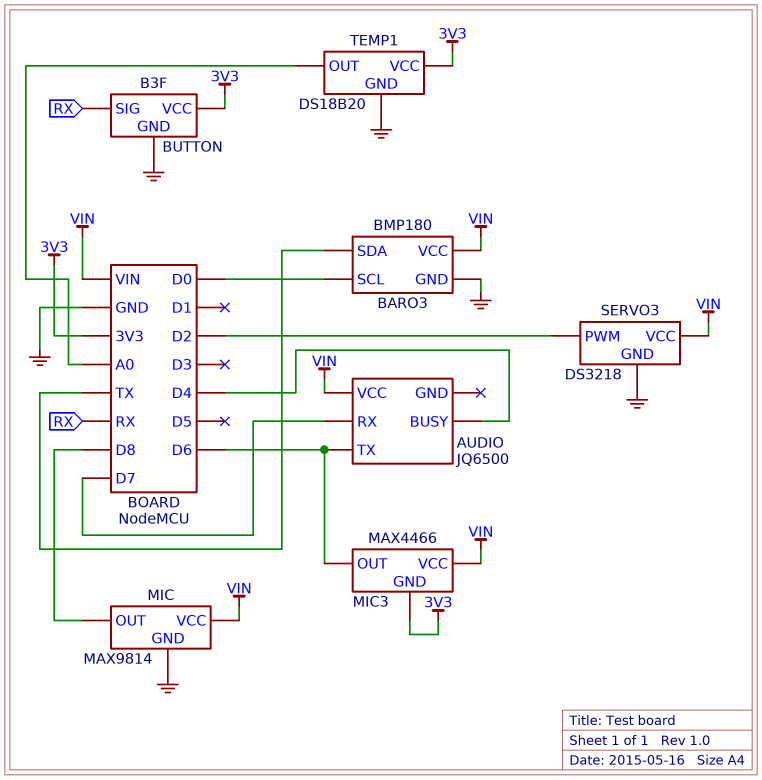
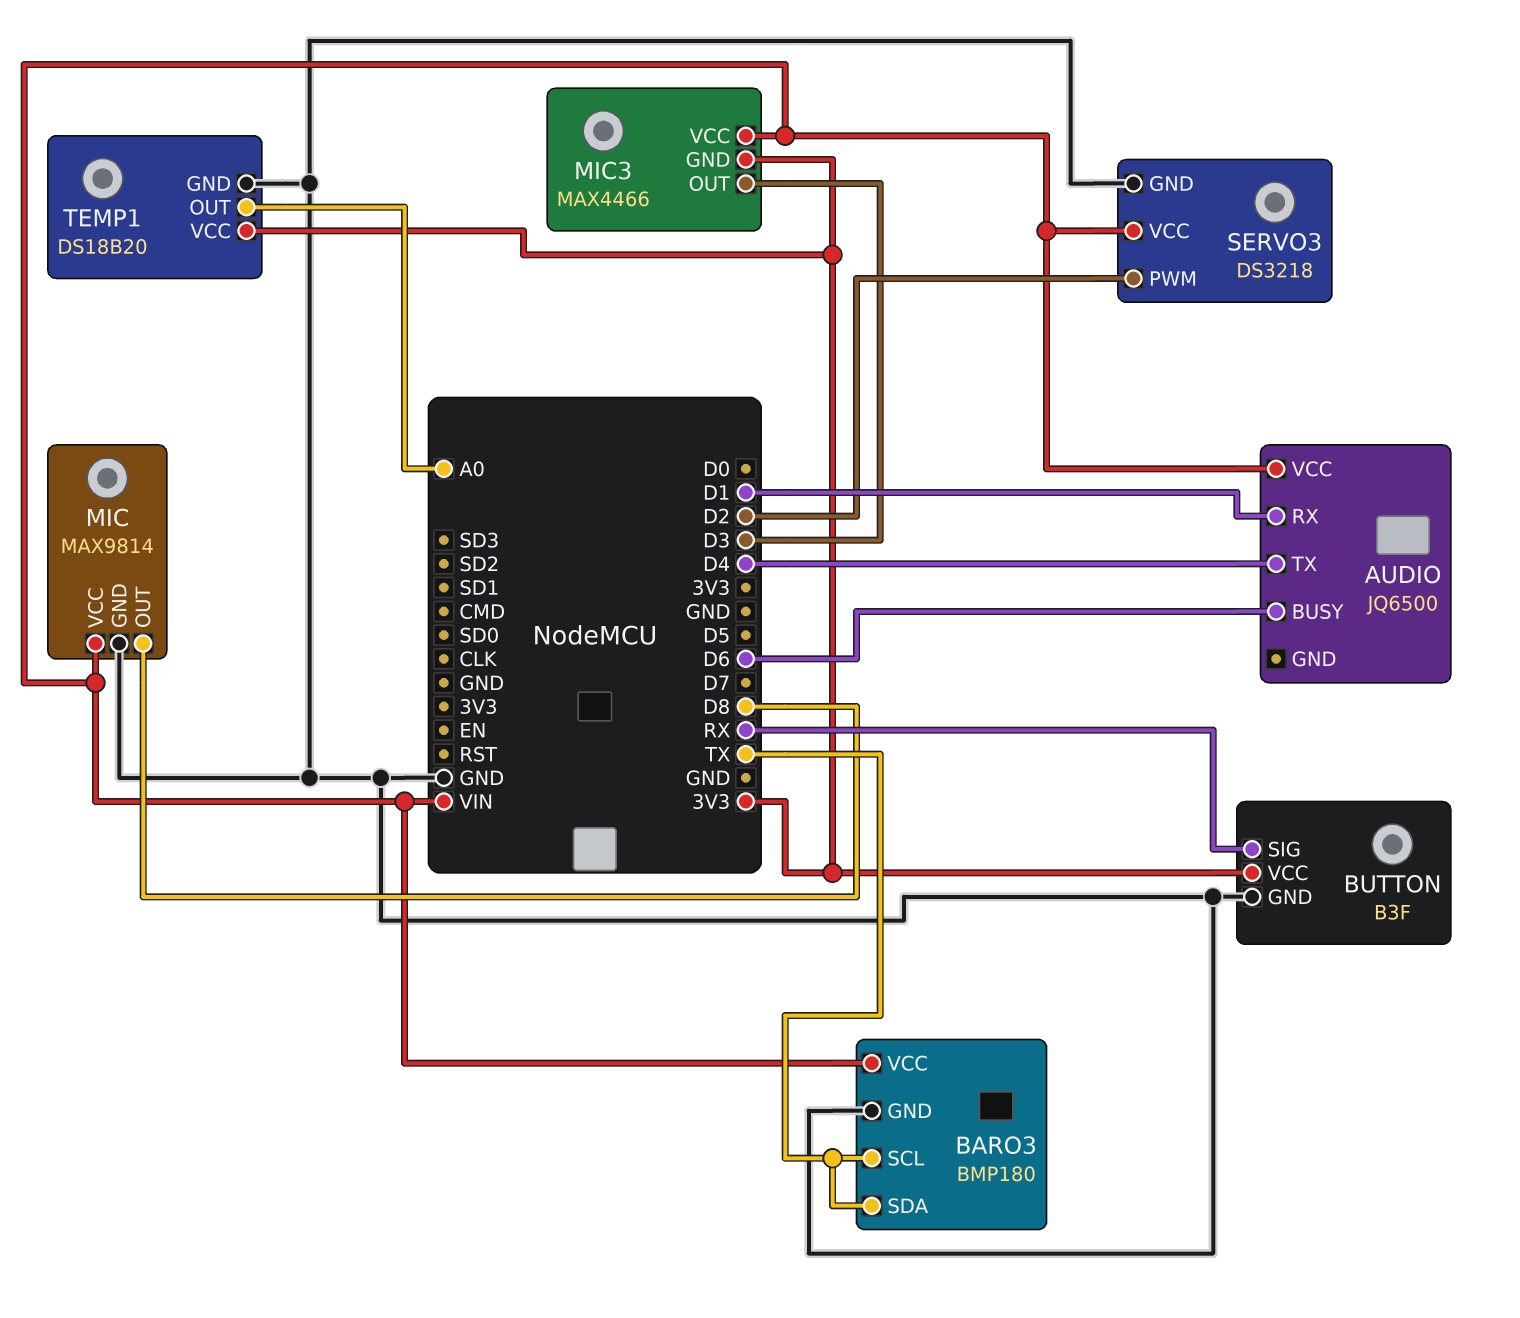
AUDIO pin BUSY: D4 -> D6
AUDIO pin RX: D7 -> D1
AUDIO pin TX: D6 -> D4
BARO3 pin SCL: D0 -> TX
MIC3 pin OUT: D6 -> D3

